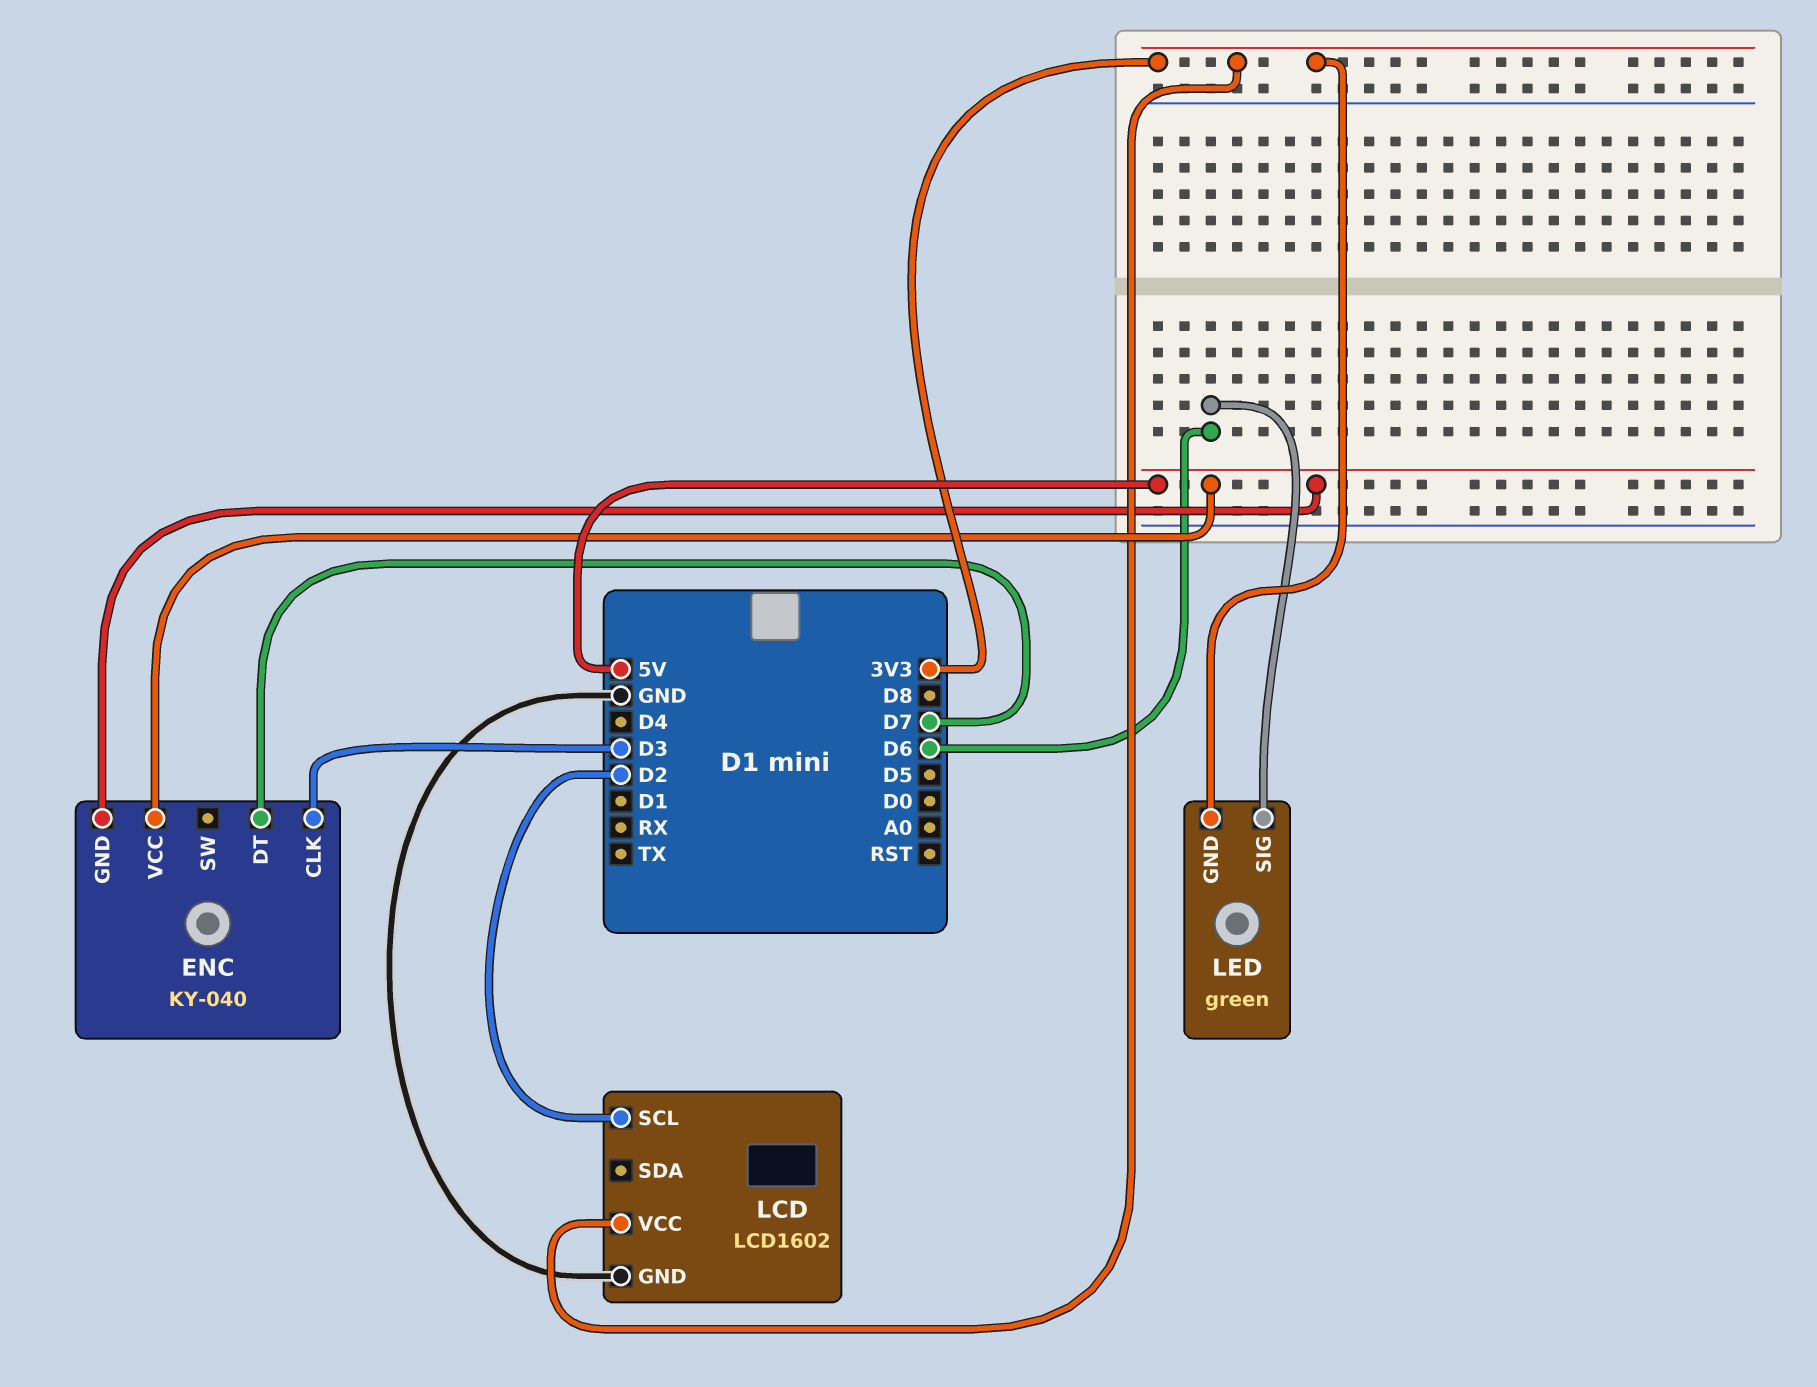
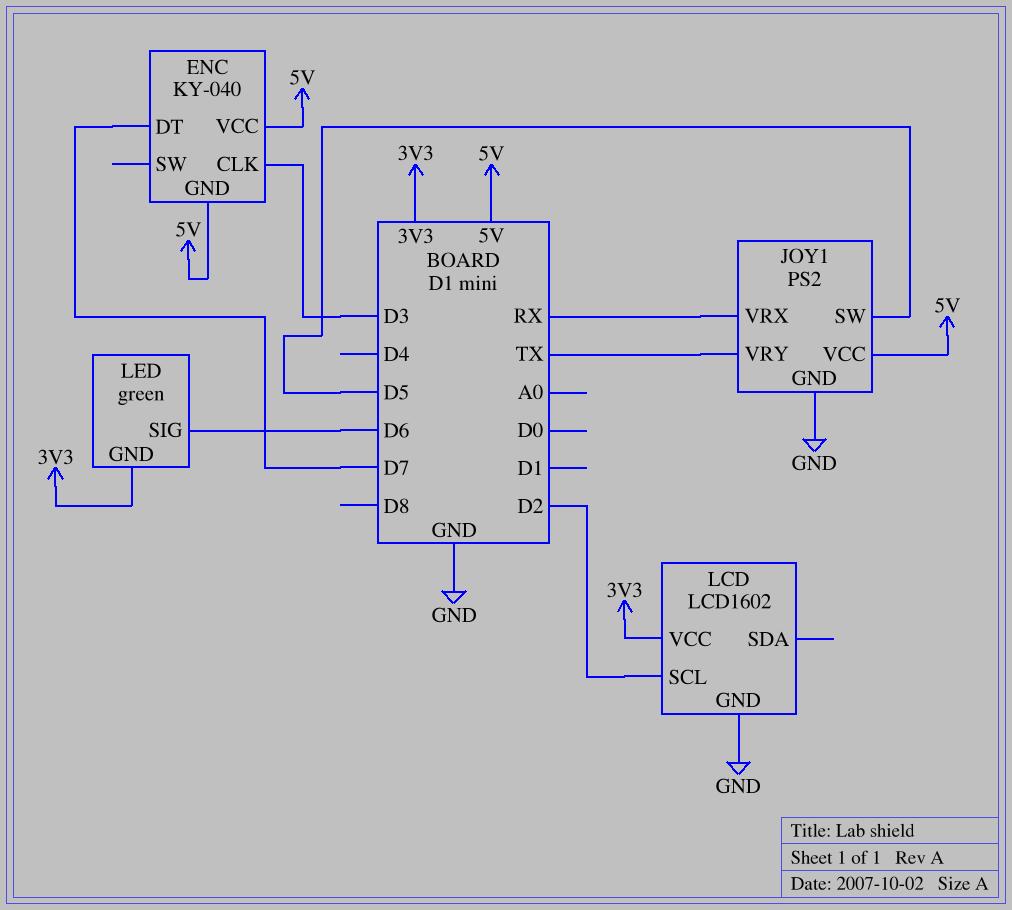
JOY1: none -> PS2
JOY1 pin GND: none -> GND
JOY1 pin SW: none -> D5
JOY1 pin VCC: none -> 5V
JOY1 pin VRX: none -> RX
JOY1 pin VRY: none -> TX

